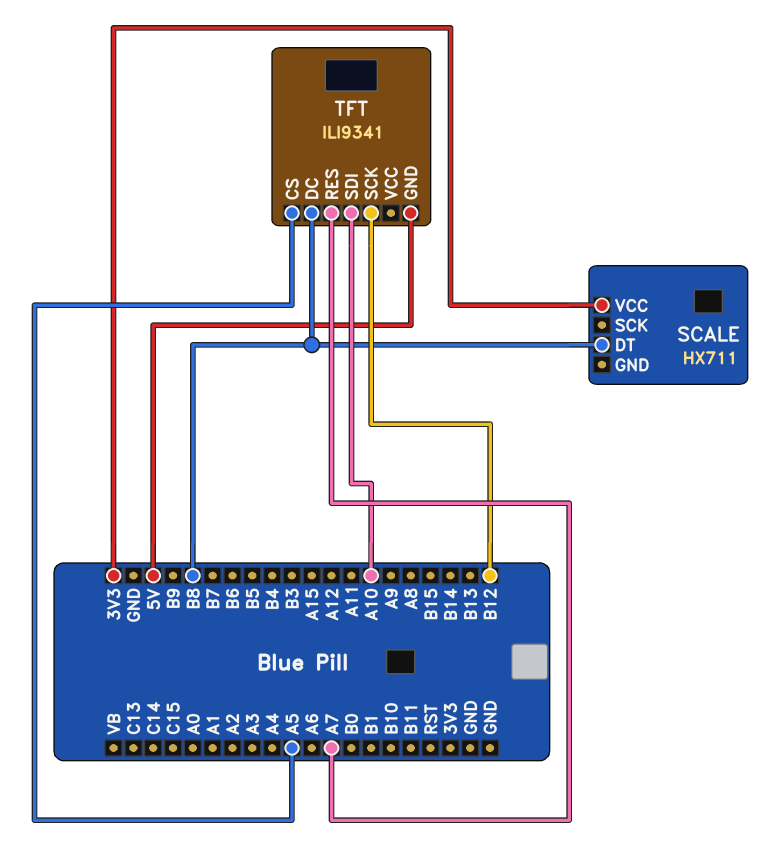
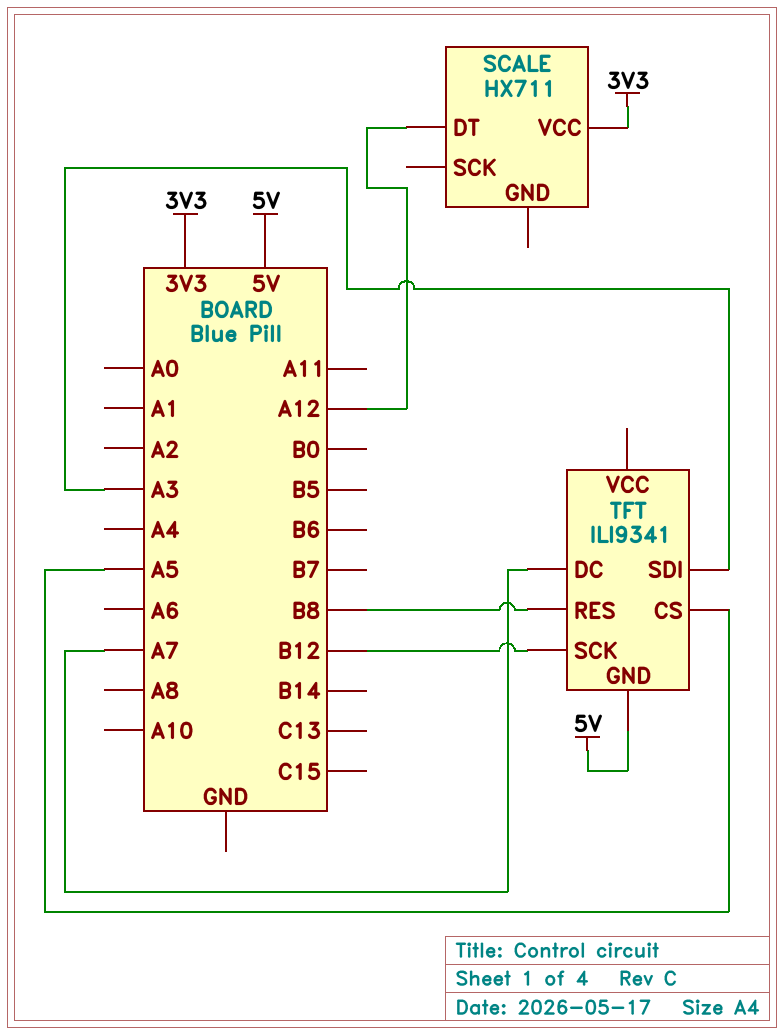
SCALE pin DT: B8 -> A12
TFT pin DC: B8 -> A7
TFT pin RES: A7 -> B8
TFT pin SDI: A10 -> A3

